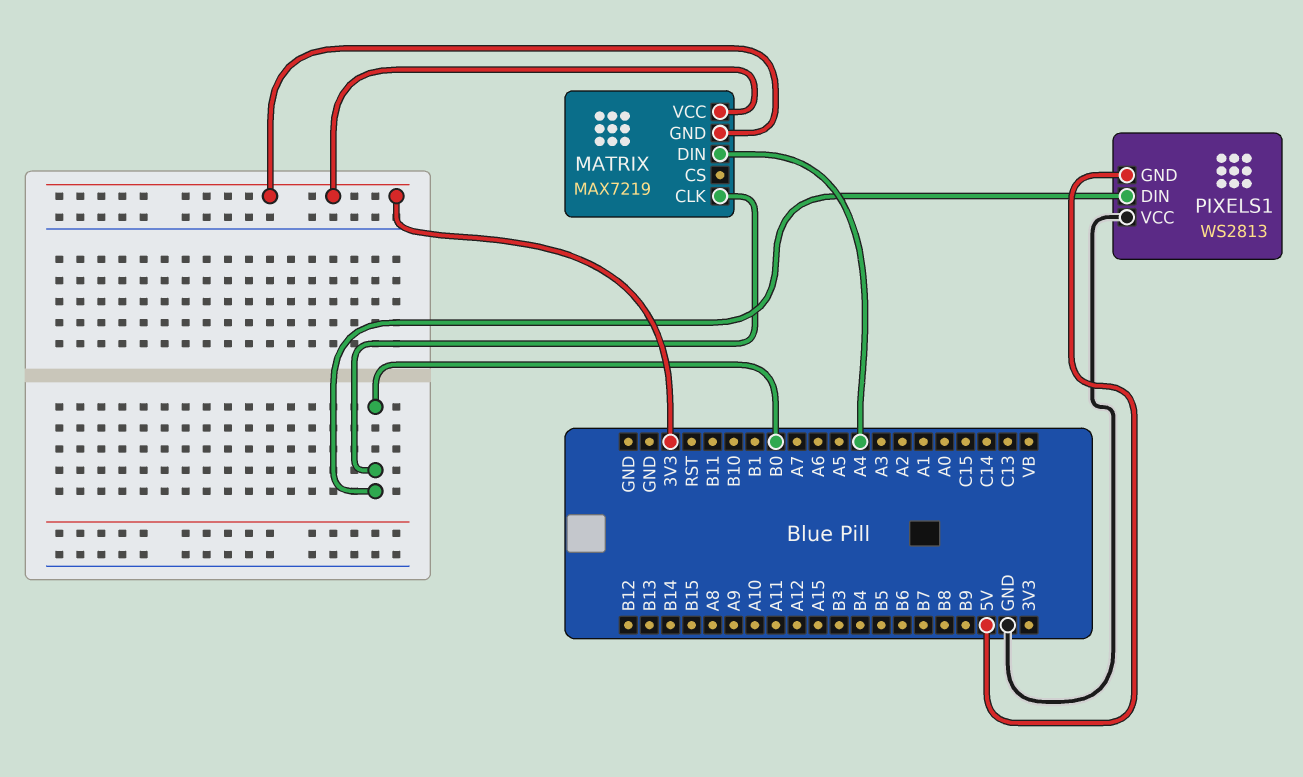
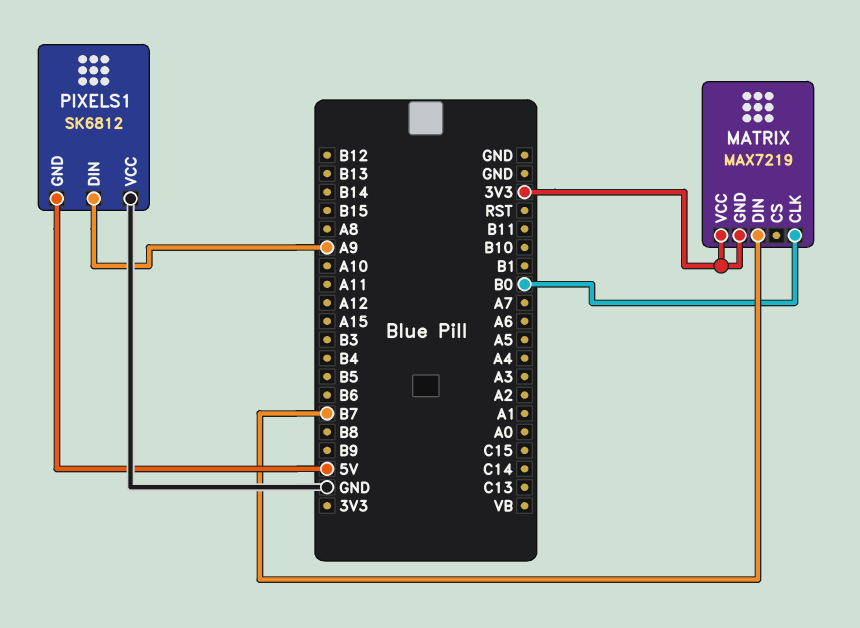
MATRIX pin DIN: A4 -> B7
PIXELS1: WS2813 -> SK6812
PIXELS1 pin DIN: B0 -> A9

